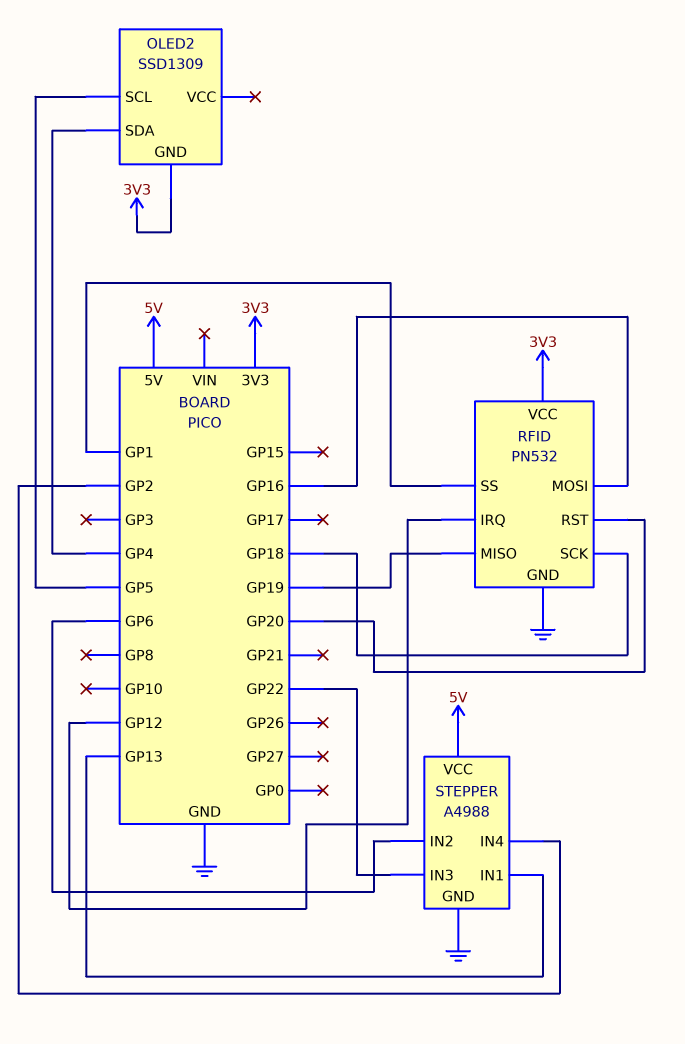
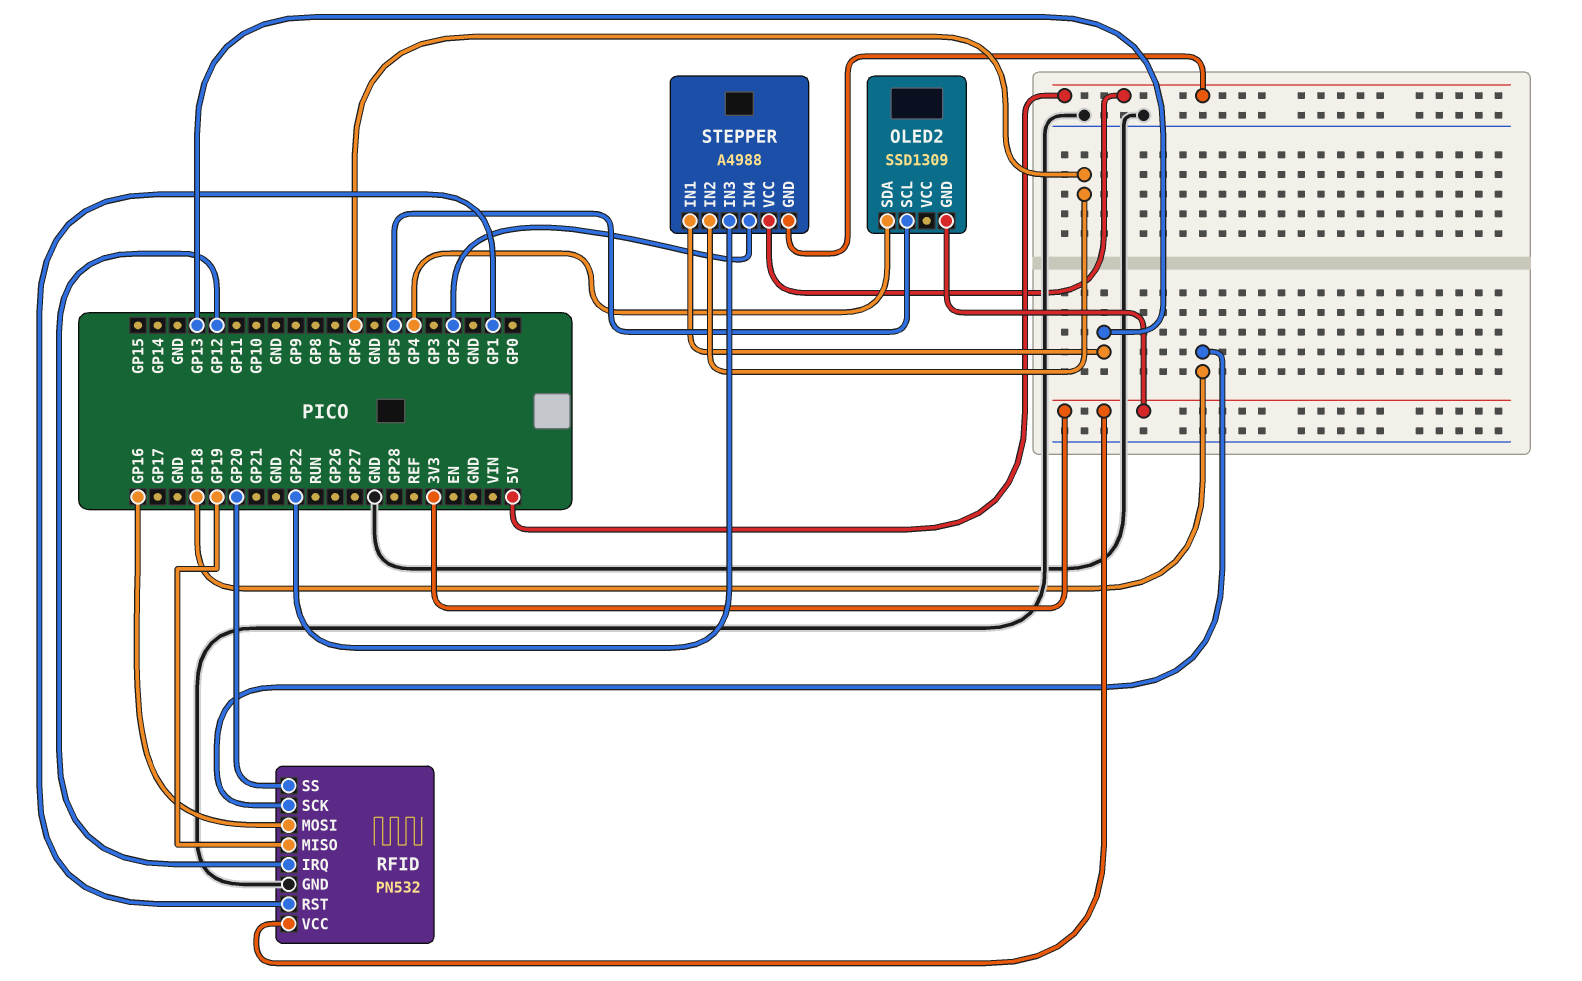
RFID pin RST: GP20 -> GP1
RFID pin SS: GP1 -> GP20
STEPPER pin GND: GND -> 5V

